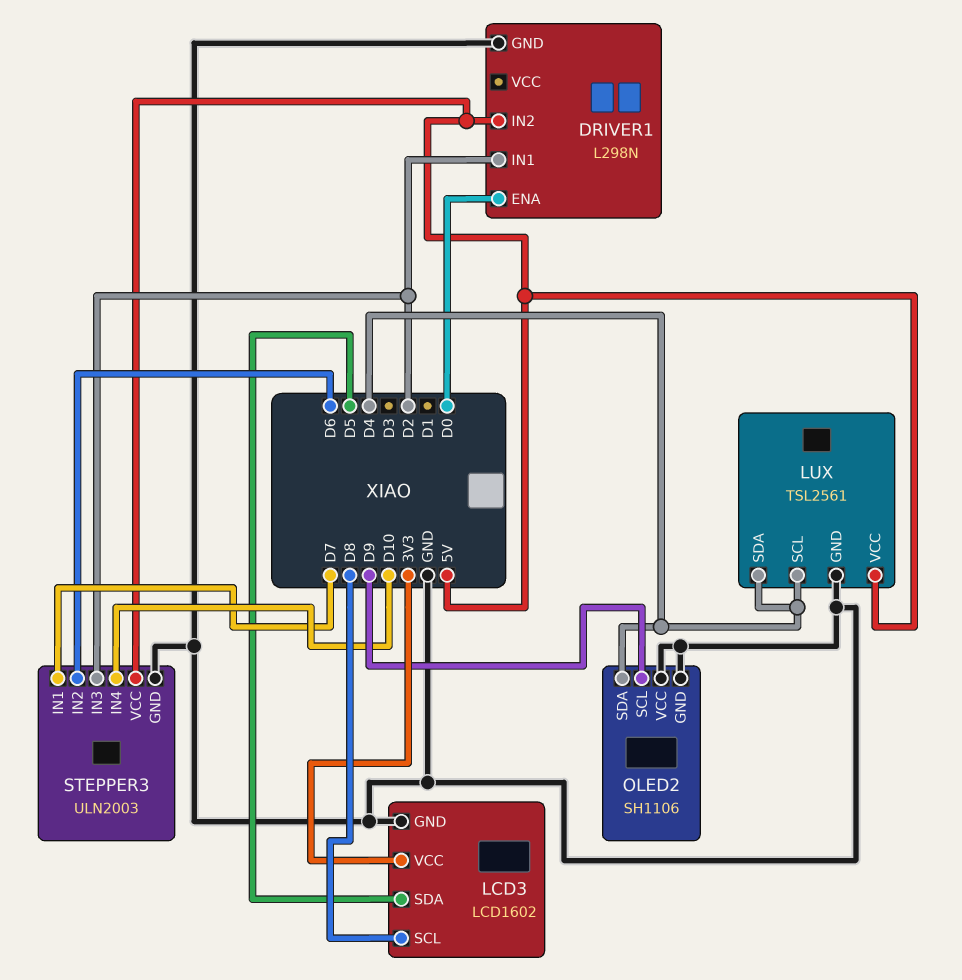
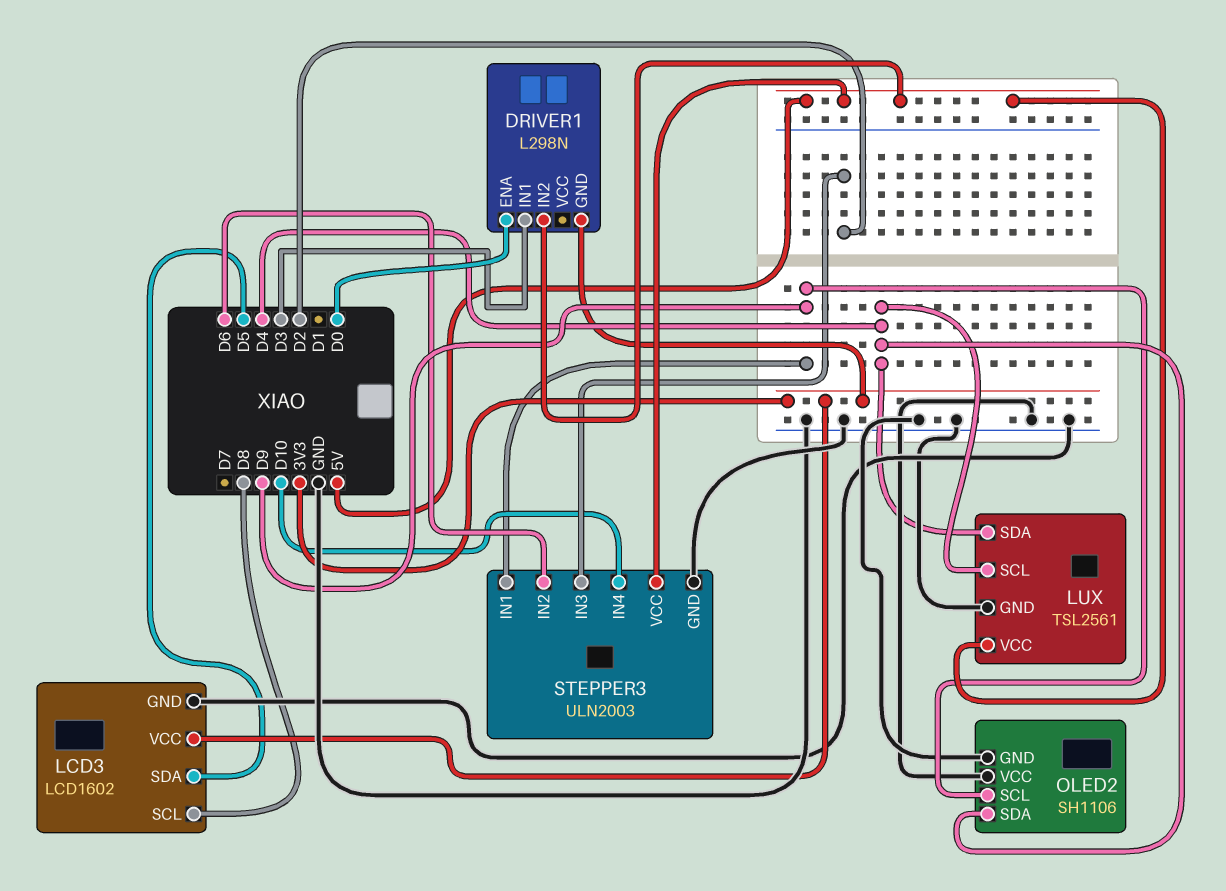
DRIVER1 pin GND: GND -> 3V3
DRIVER1 pin IN1: D2 -> D3
STEPPER3 pin IN1: D7 -> D9

